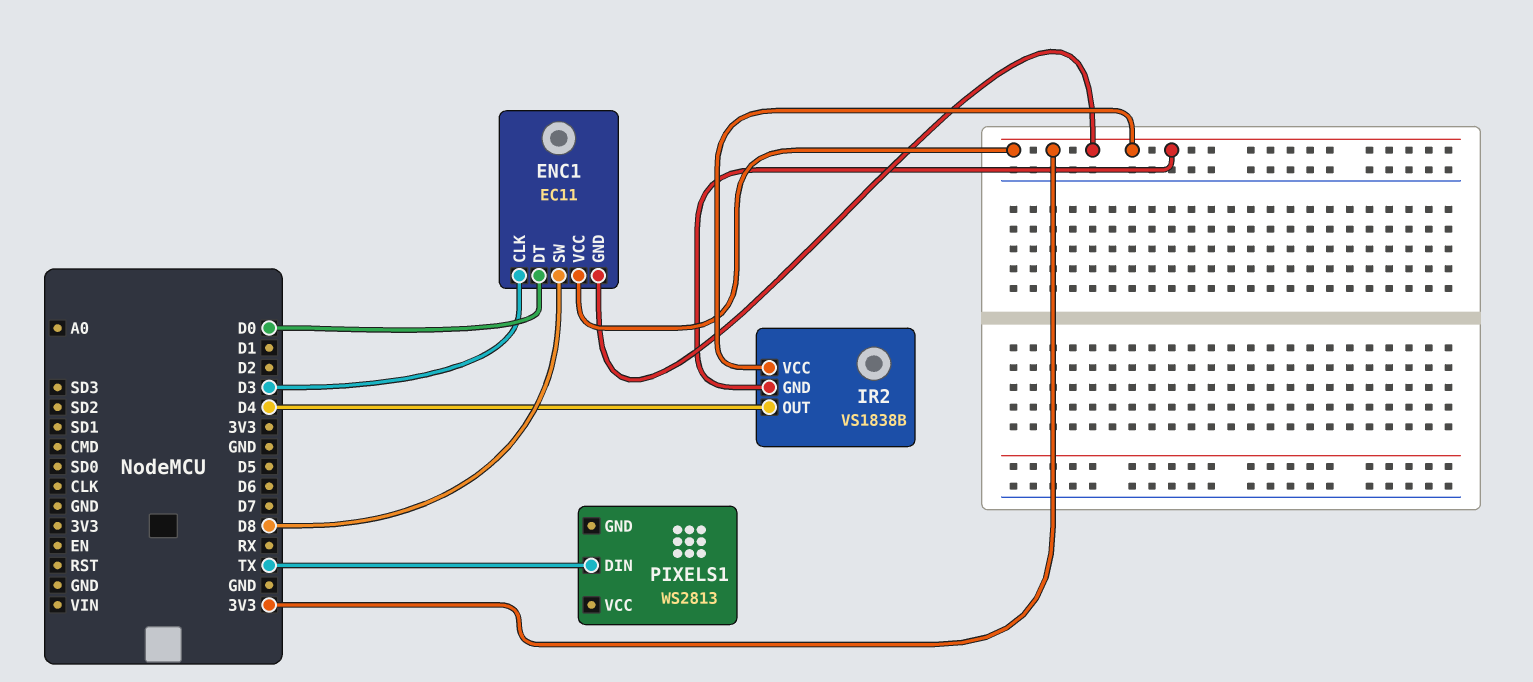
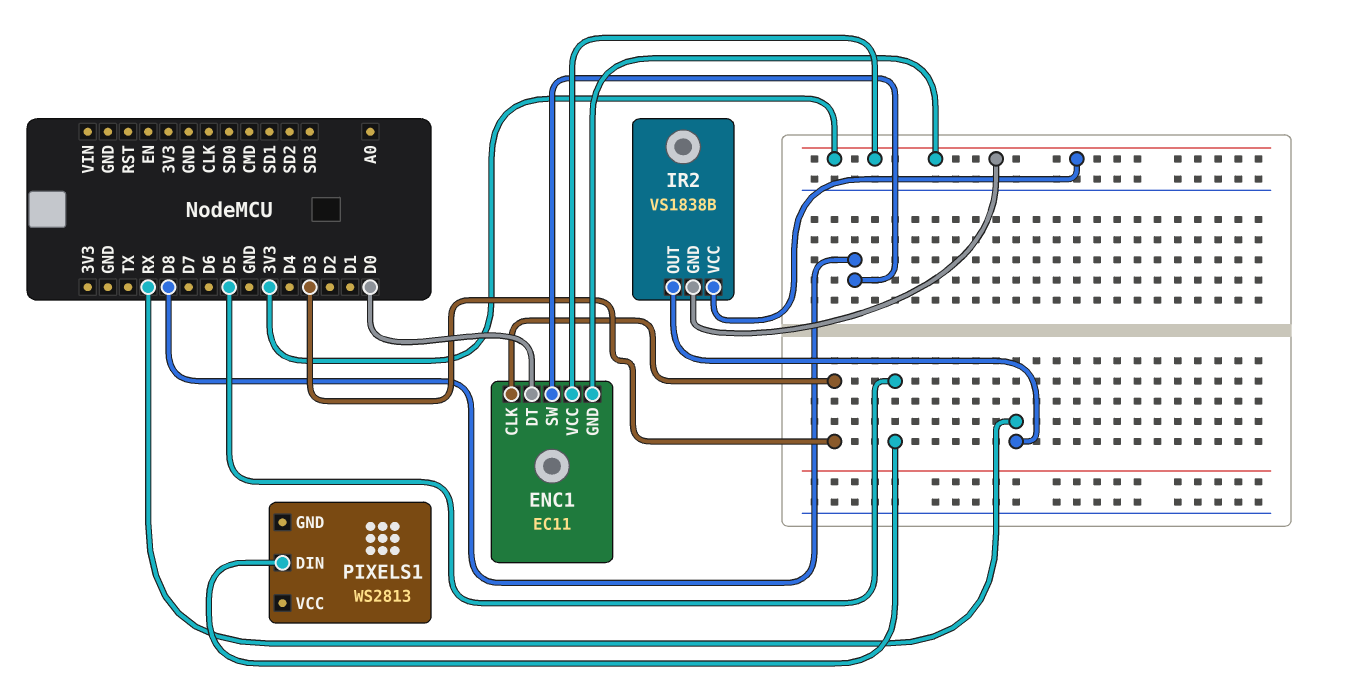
IR2 pin OUT: D4 -> RX
PIXELS1 pin DIN: TX -> D5

